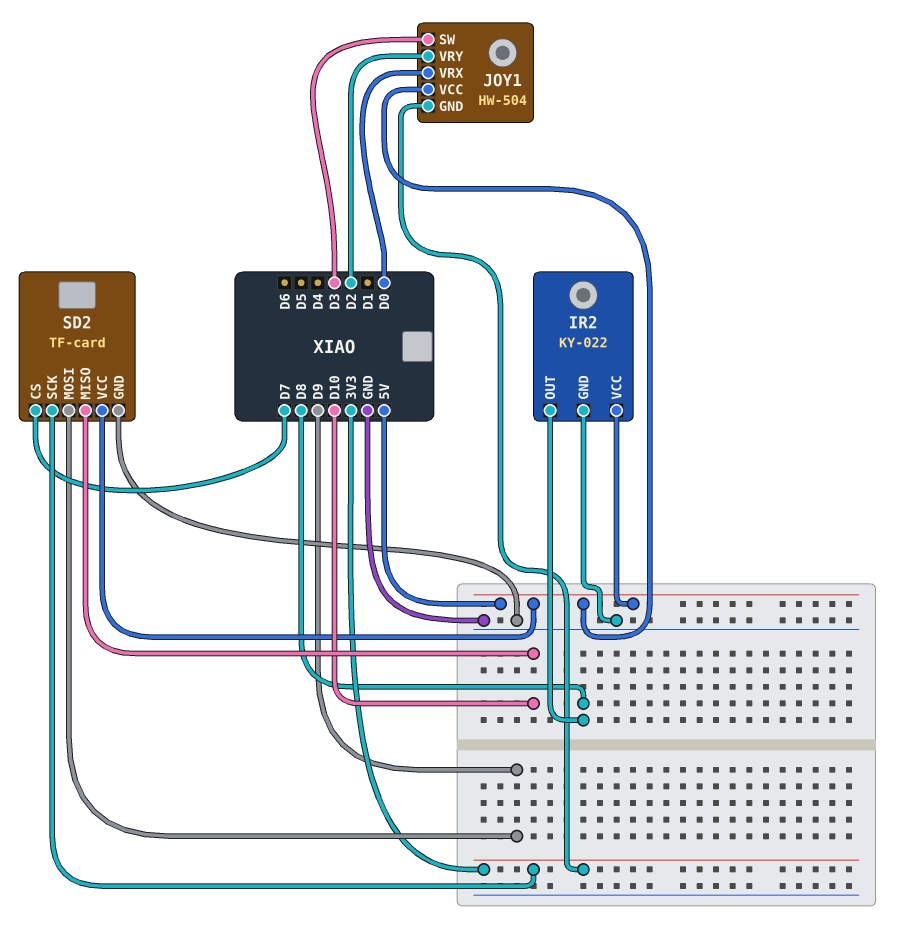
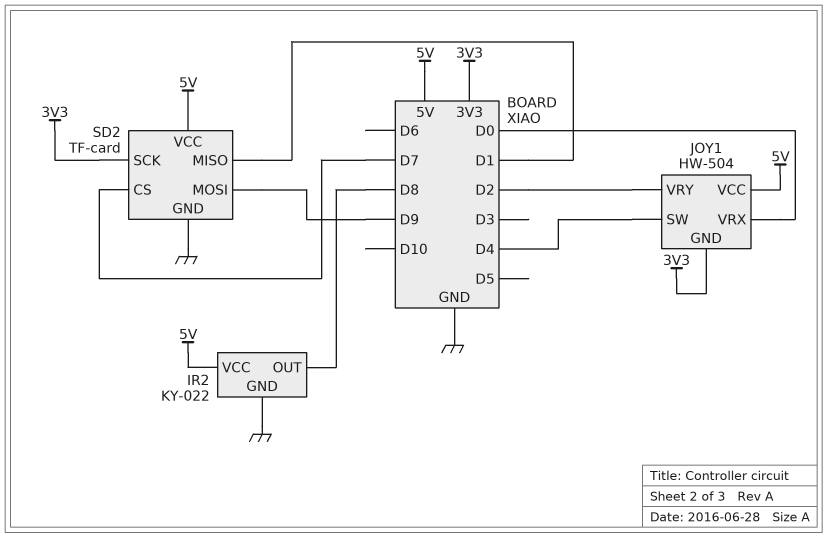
JOY1 pin SW: D3 -> D4
SD2 pin MISO: D10 -> D1

